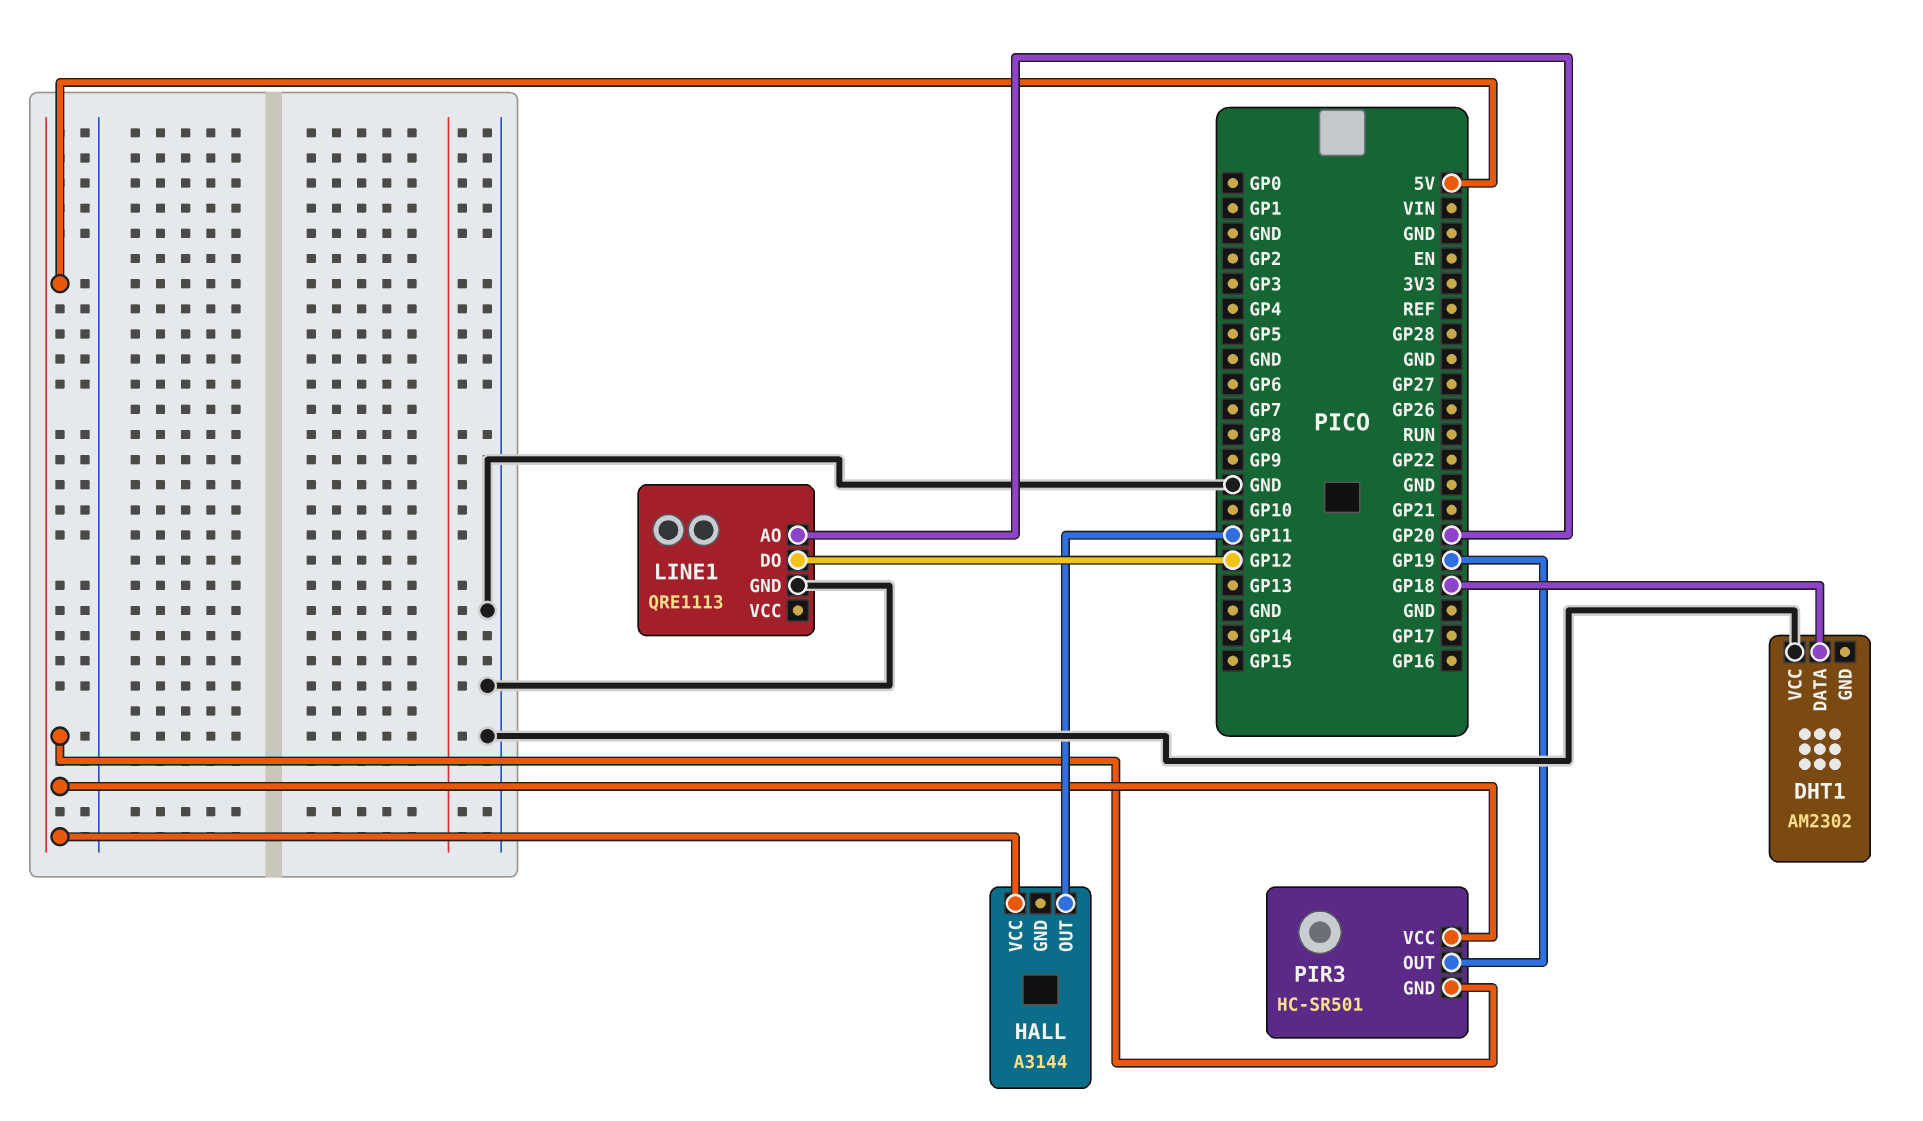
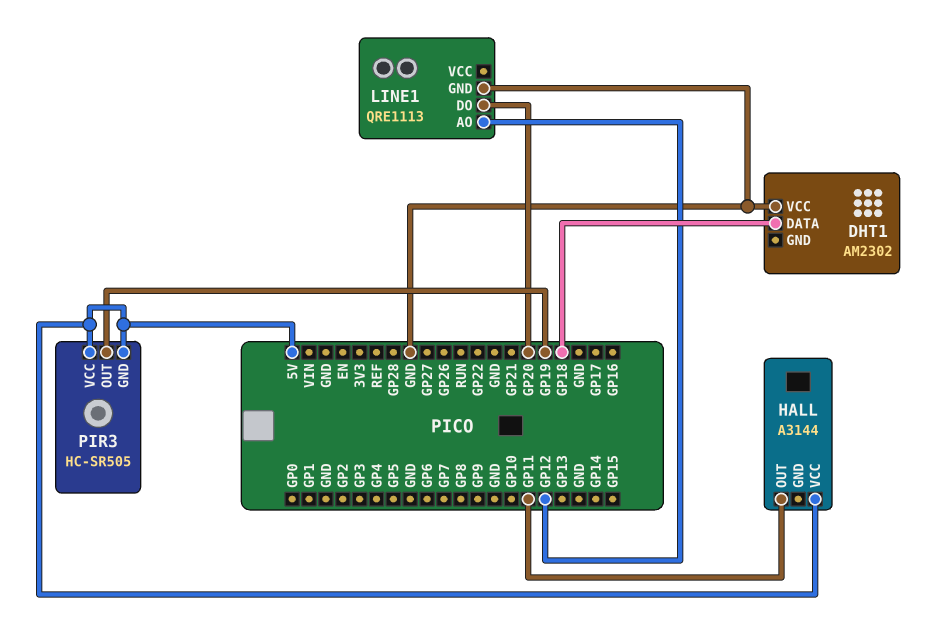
LINE1 pin AO: GP20 -> GP12
LINE1 pin DO: GP12 -> GP20
PIR3: HC-SR501 -> HC-SR505

